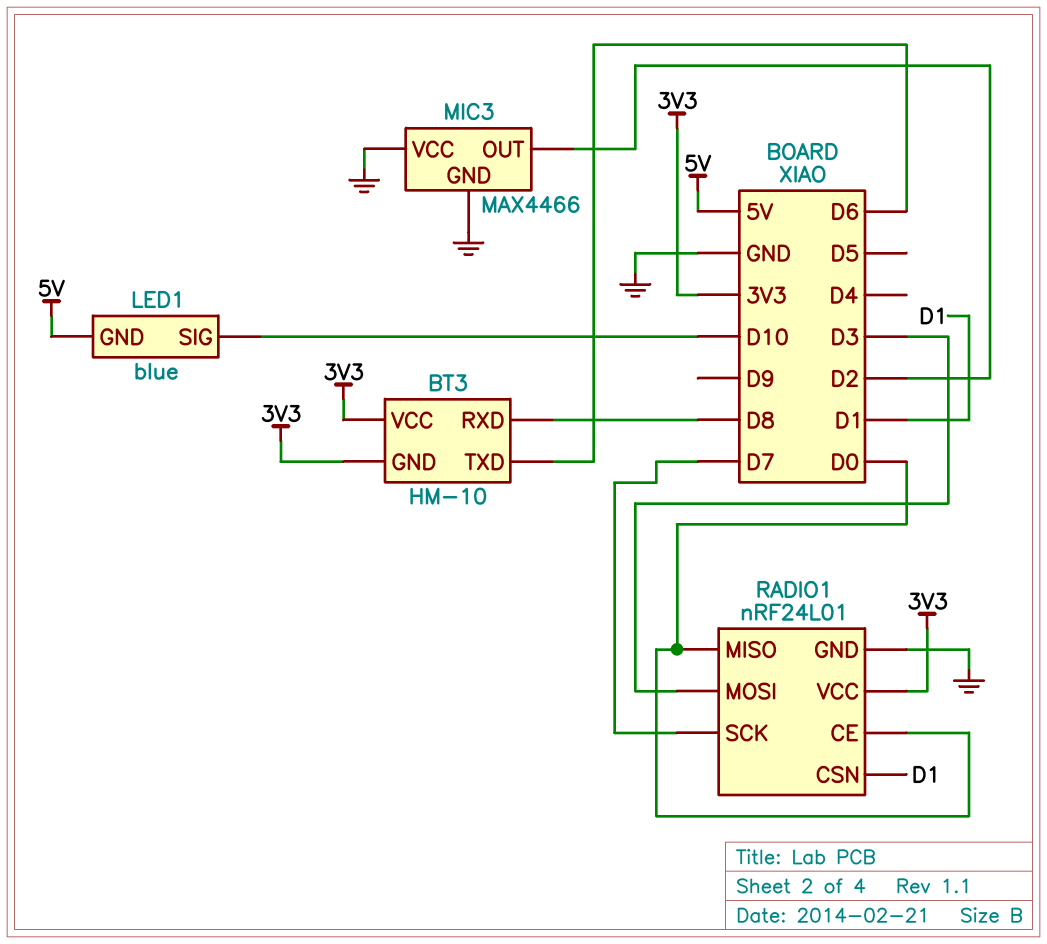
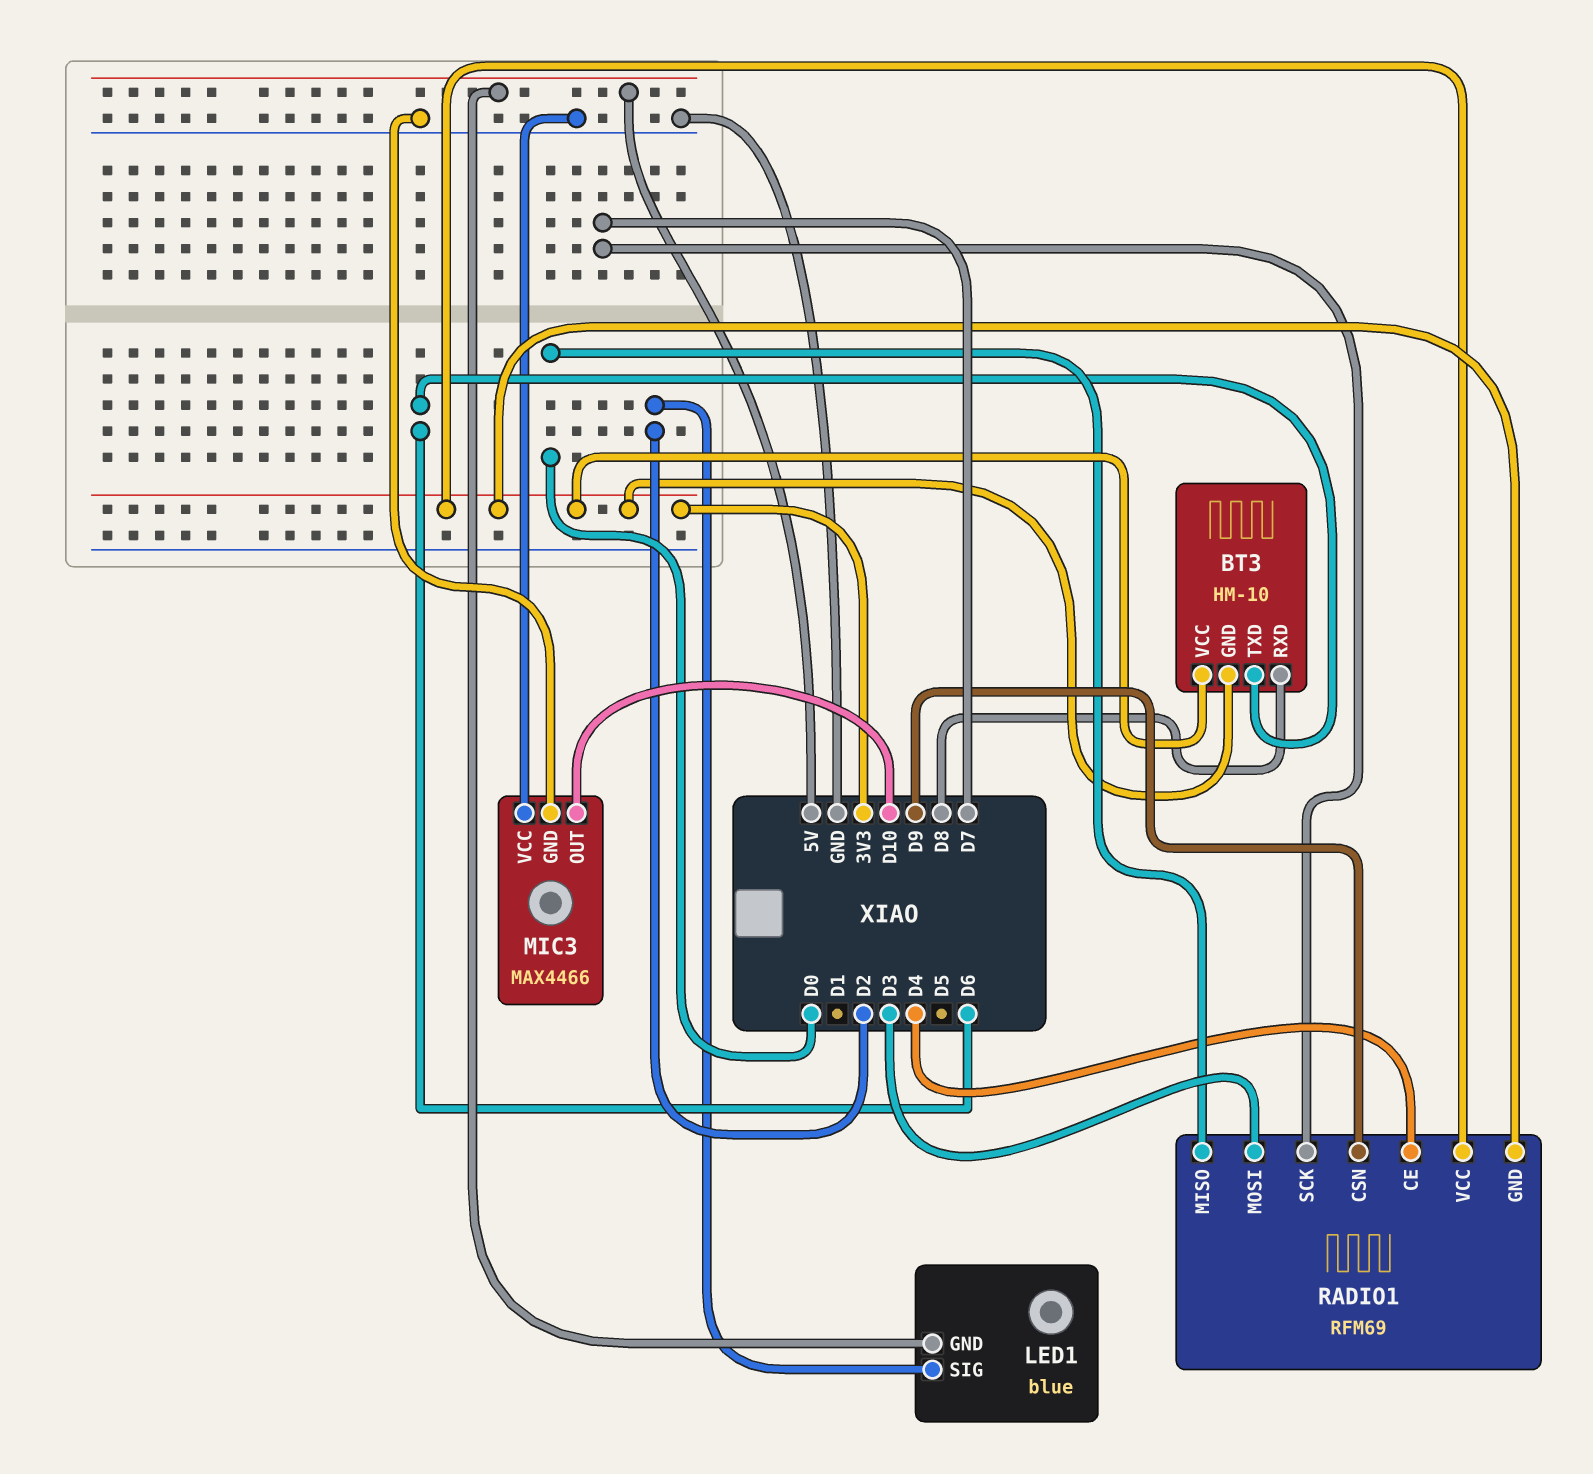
LED1 pin SIG: D10 -> D2
MIC3 pin OUT: D2 -> D10
RADIO1: nRF24L01 -> RFM69
RADIO1 pin CE: D0 -> D4
RADIO1 pin CSN: D1 -> D9
RADIO1 pin GND: GND -> 3V3

